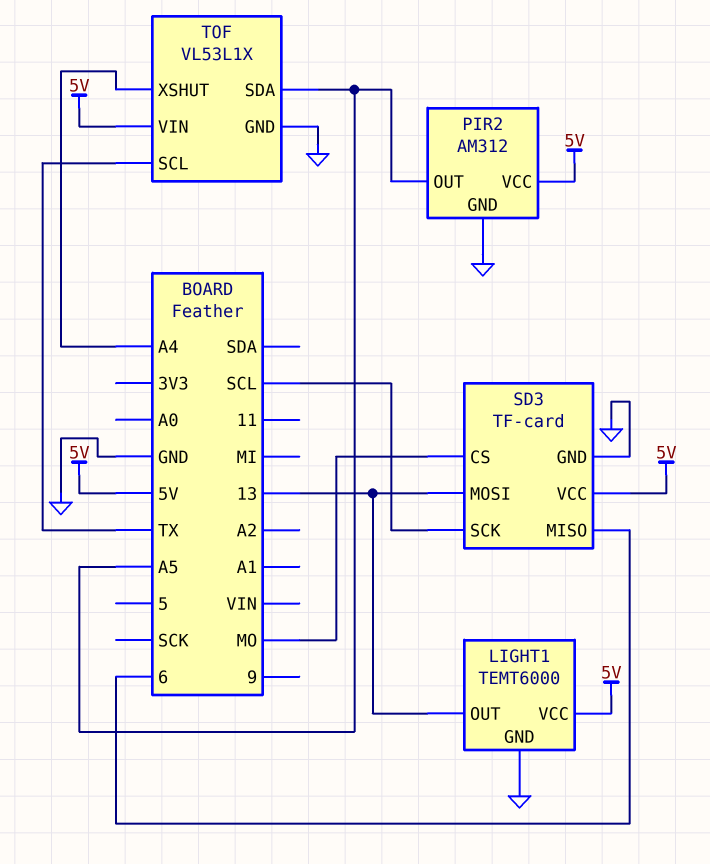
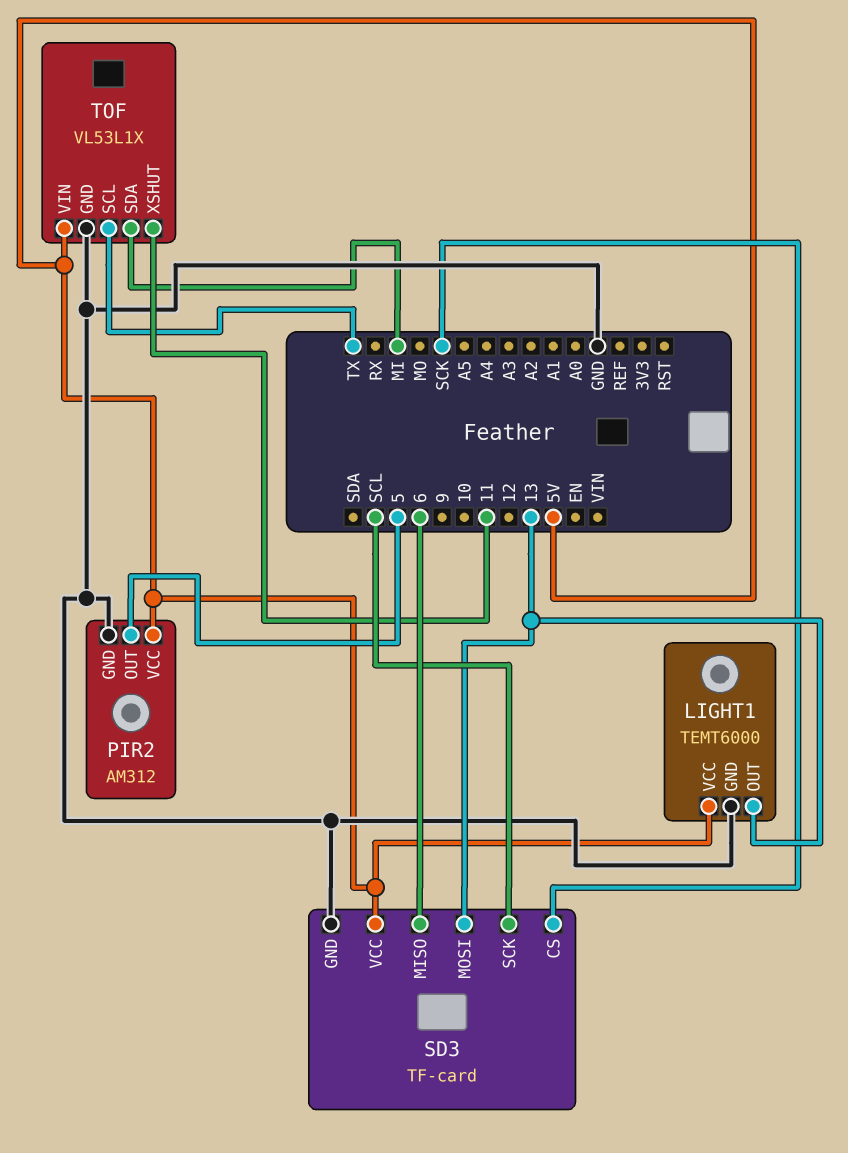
PIR2 pin OUT: A5 -> 5
SD3 pin CS: MO -> SCK
TOF pin SDA: A5 -> MI
TOF pin XSHUT: A4 -> 11

